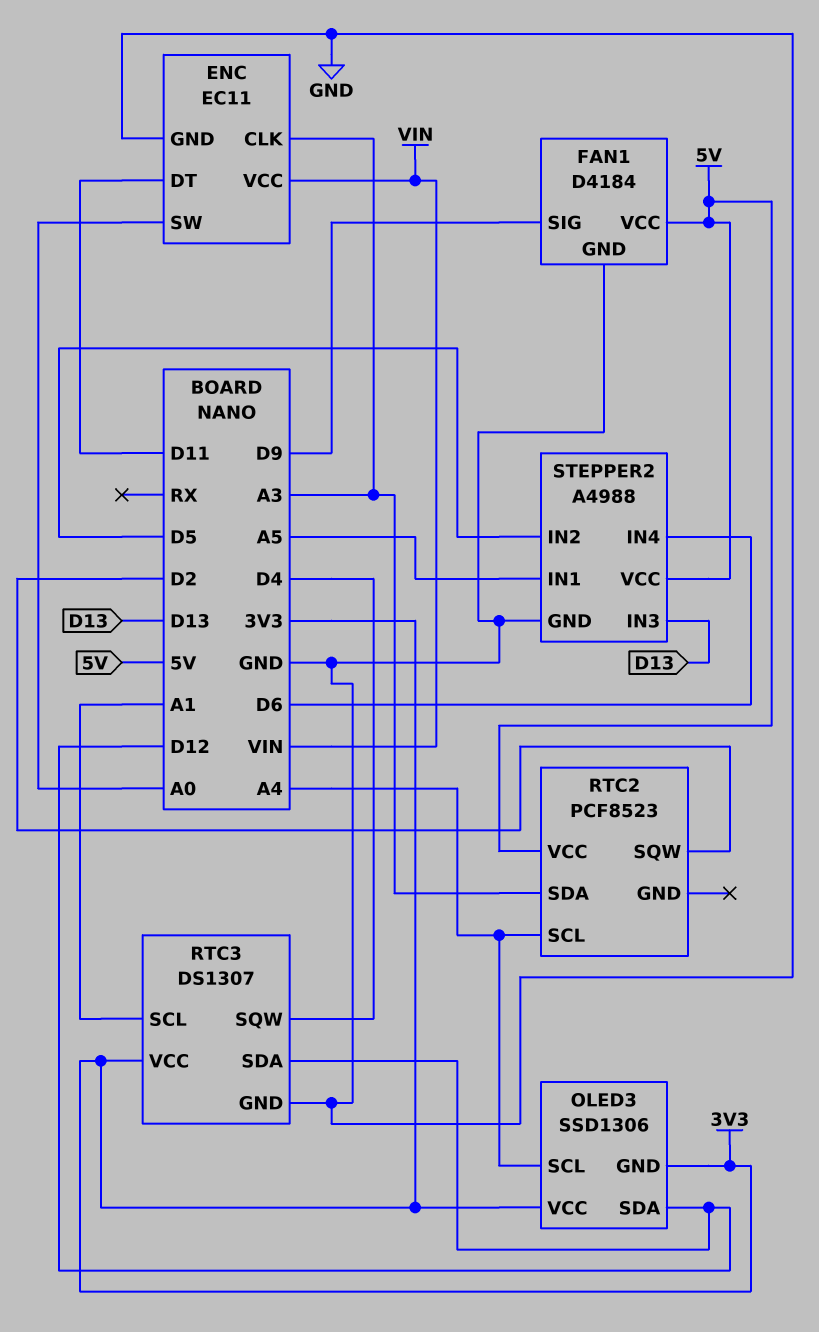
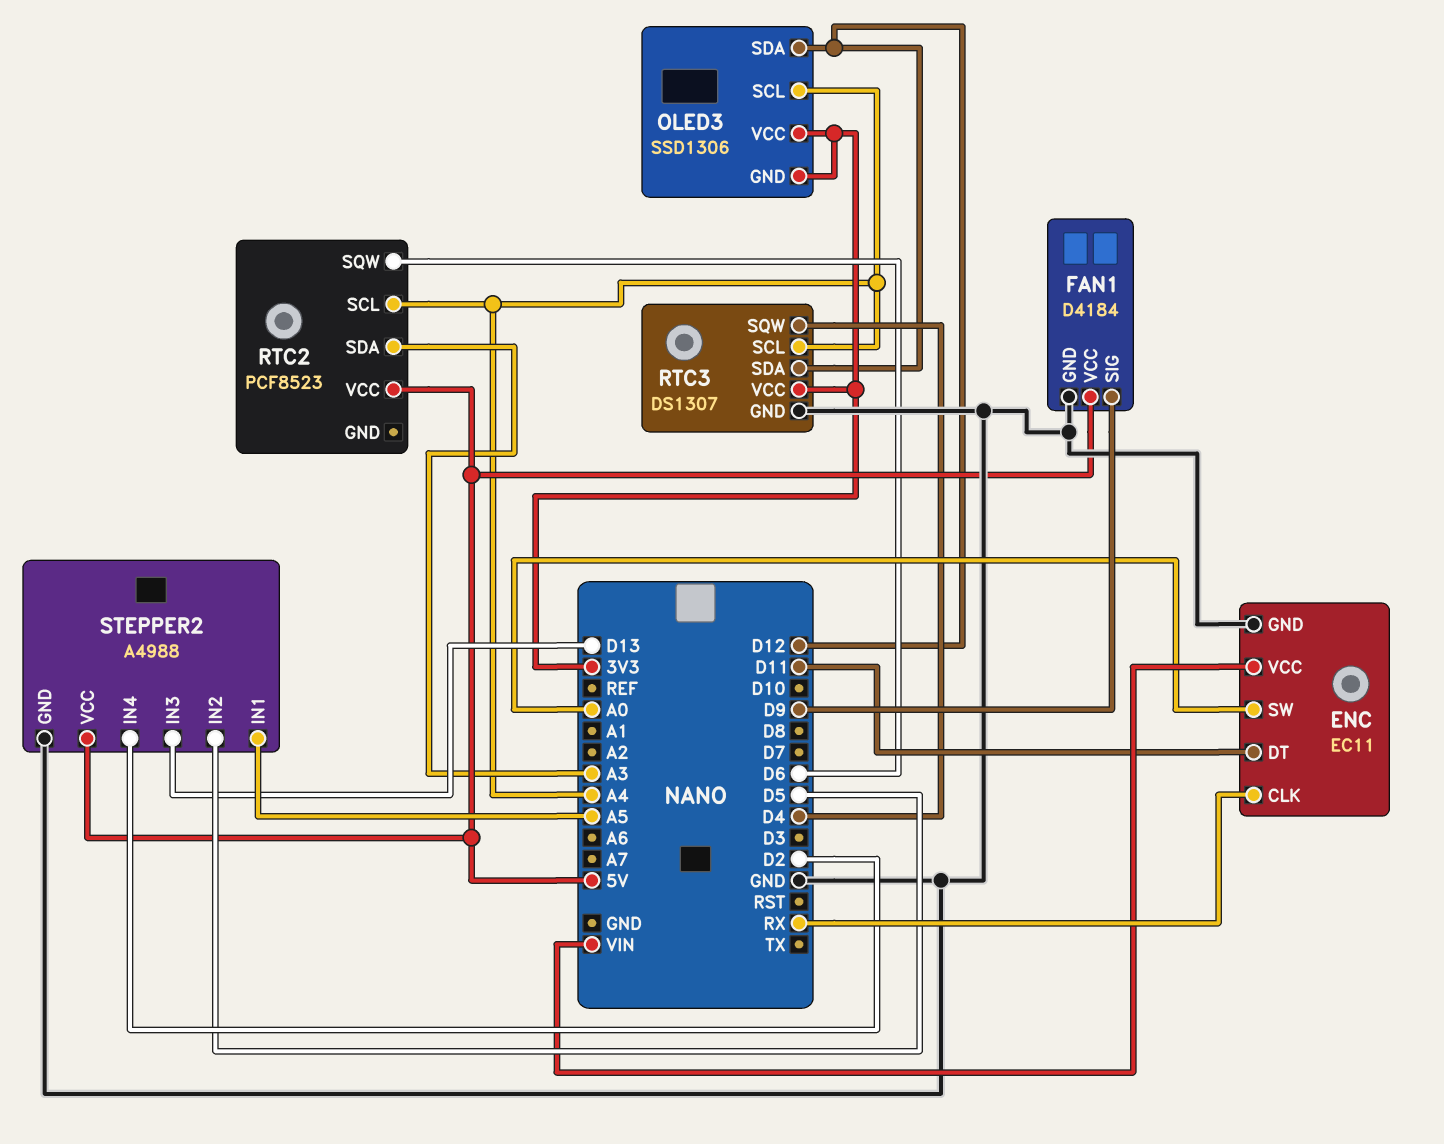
ENC pin CLK: A3 -> RX
RTC2 pin SQW: D2 -> D6
RTC3 pin SCL: A1 -> A4
STEPPER2 pin IN4: D6 -> D2

